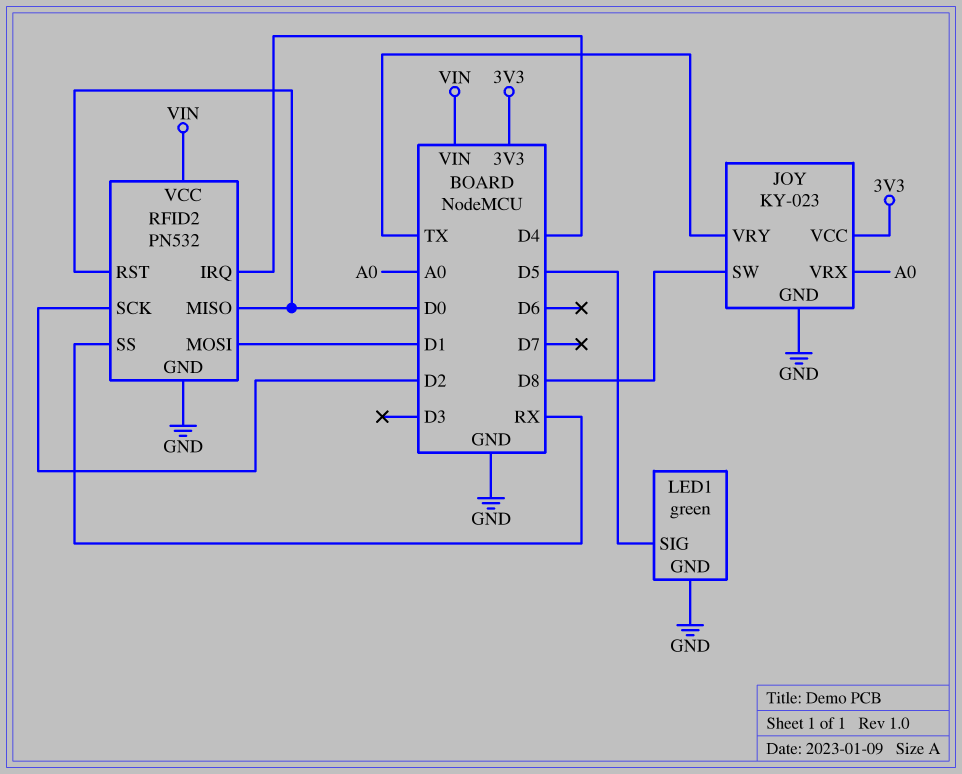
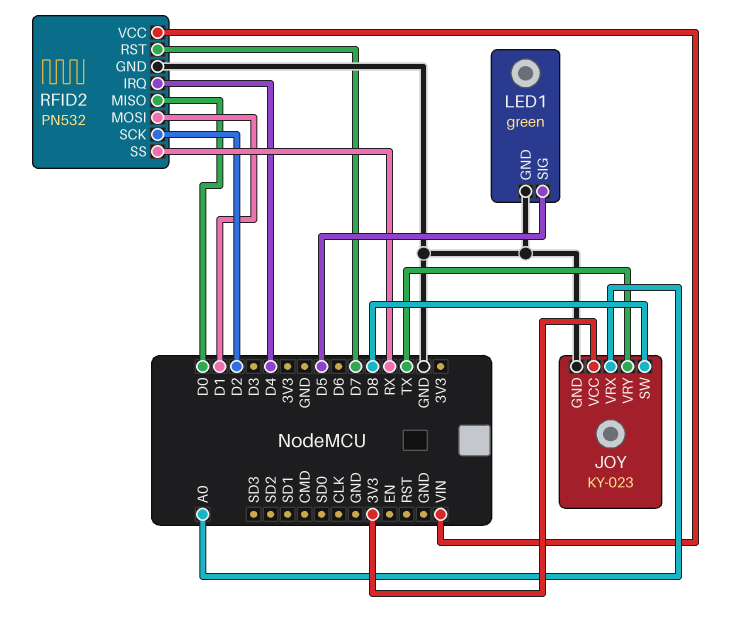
RFID2 pin RST: D0 -> D7

